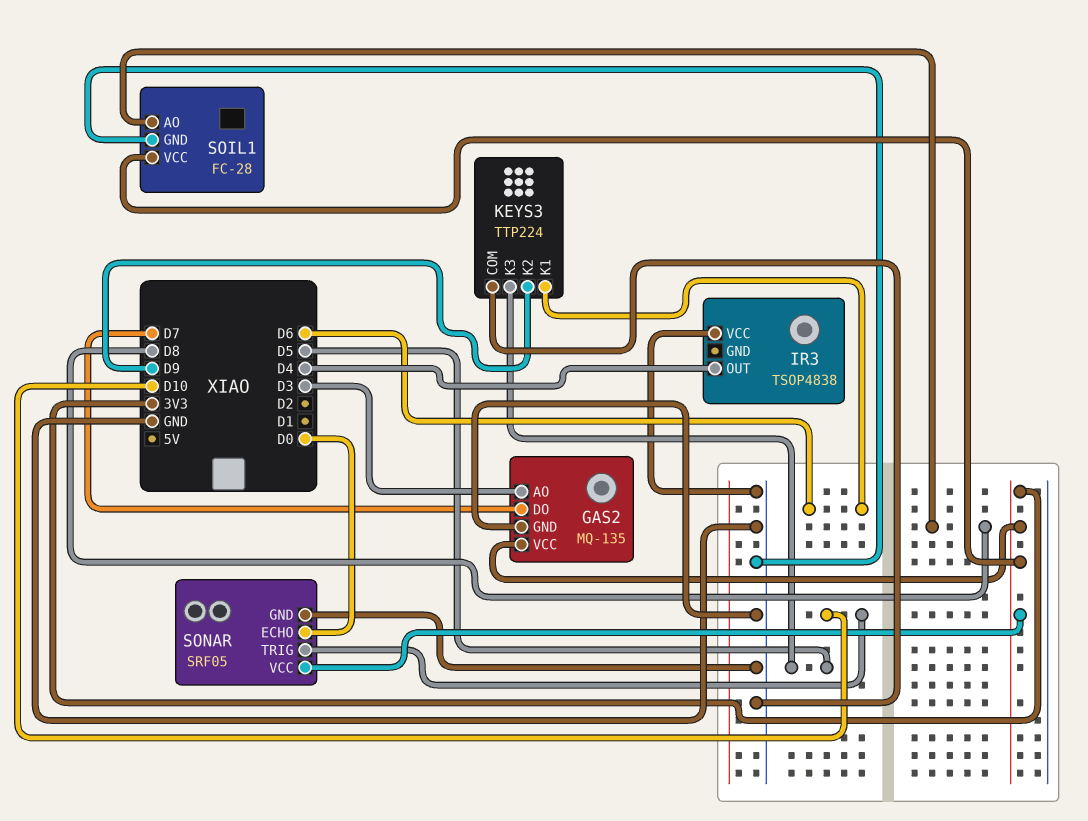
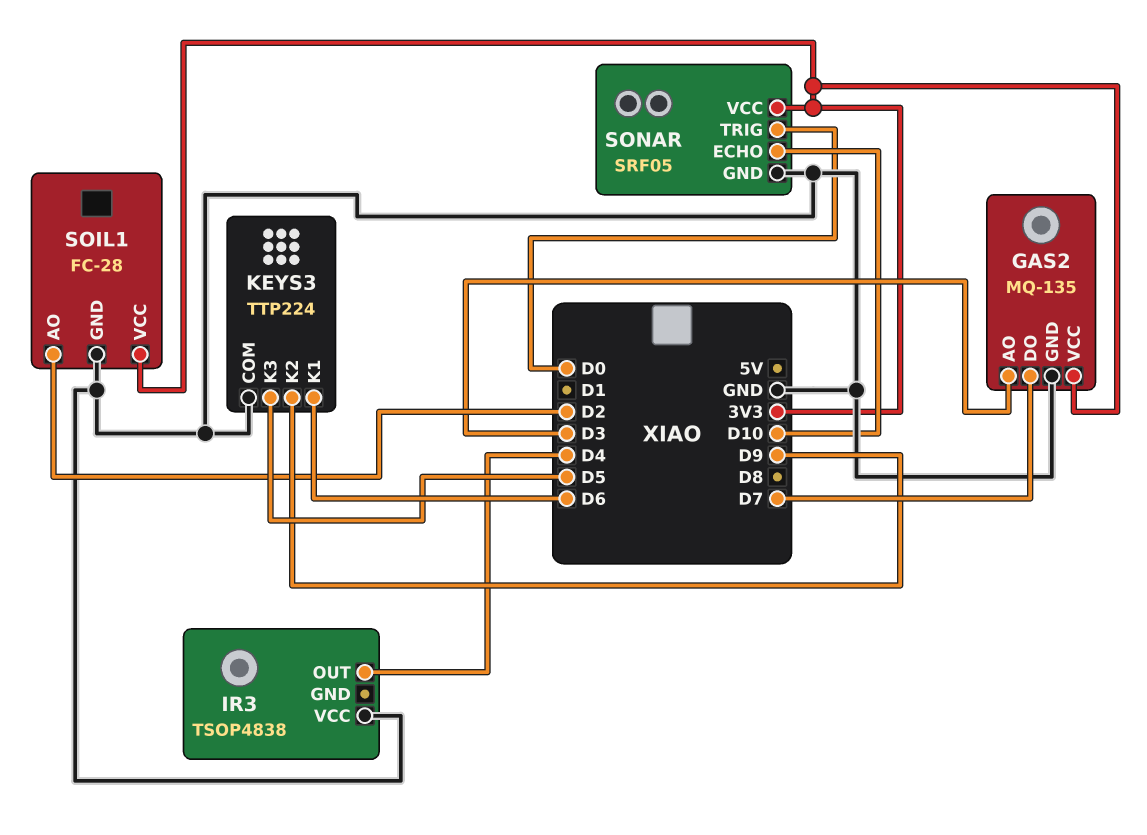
SOIL1 pin AO: D8 -> D2
SONAR pin ECHO: D0 -> D10
SONAR pin TRIG: D10 -> D0

